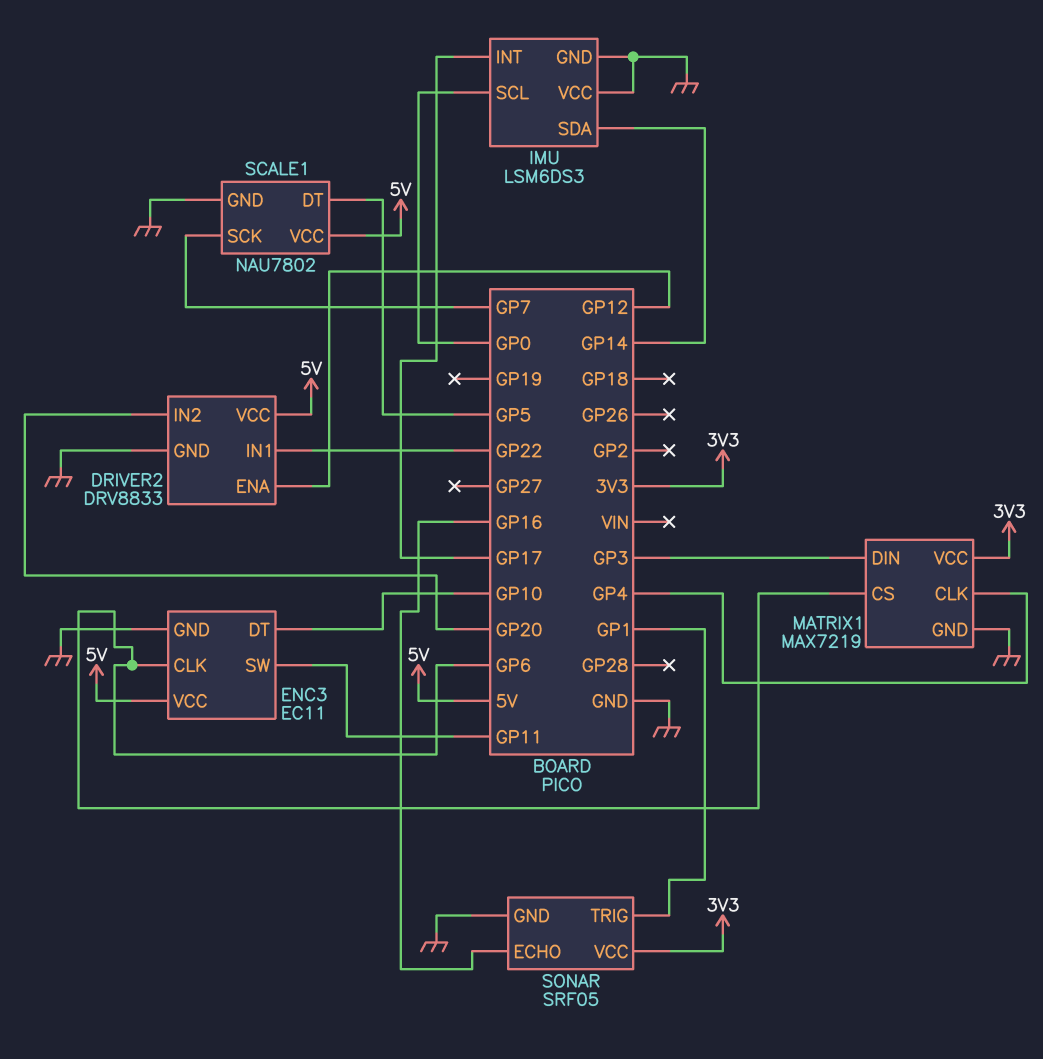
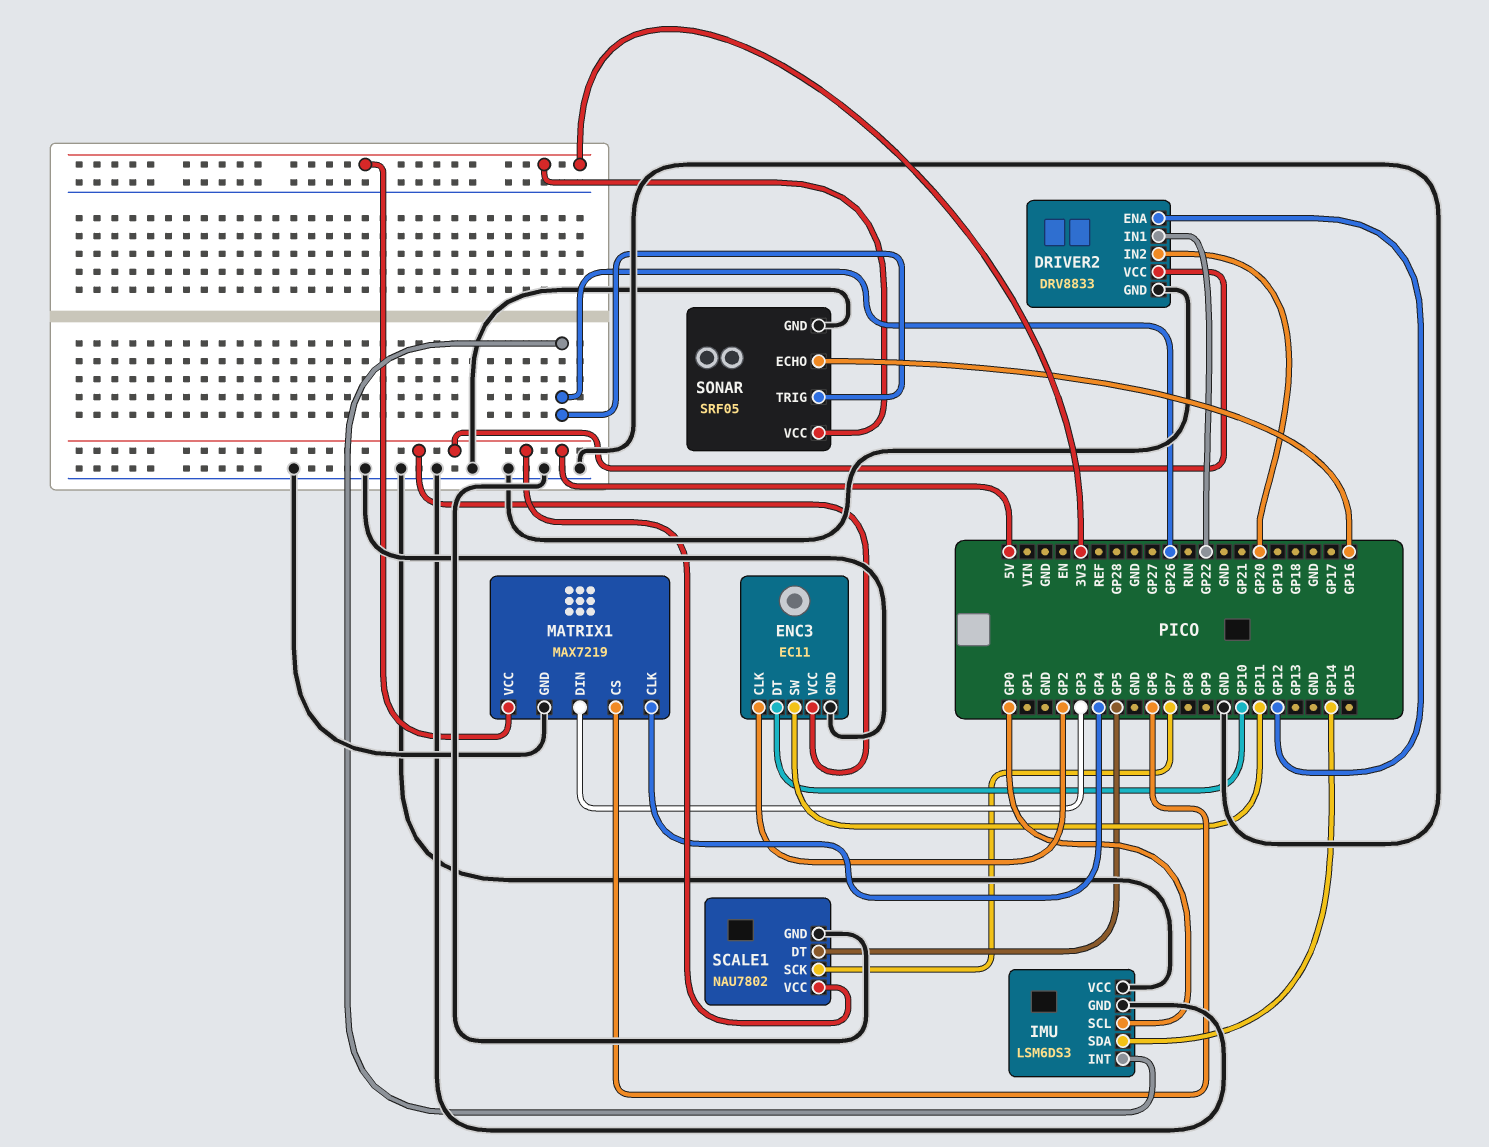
ENC3 pin CLK: GP6 -> GP2
IMU pin INT: GP17 -> GP26
SONAR pin TRIG: GP1 -> GP26

